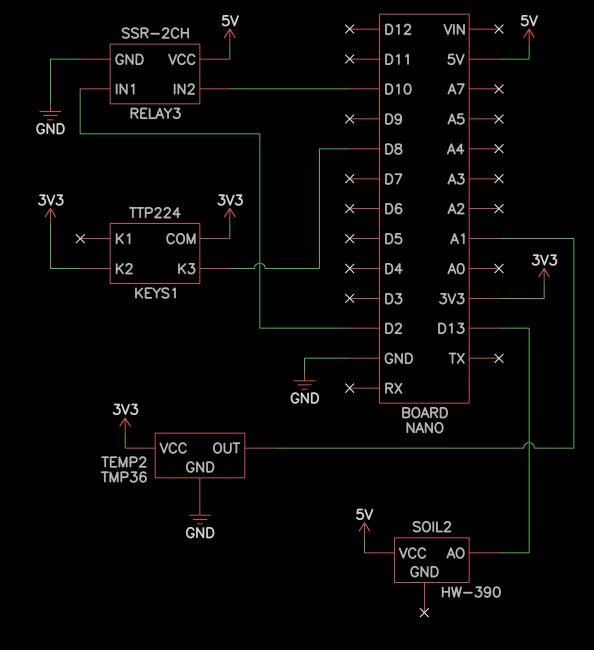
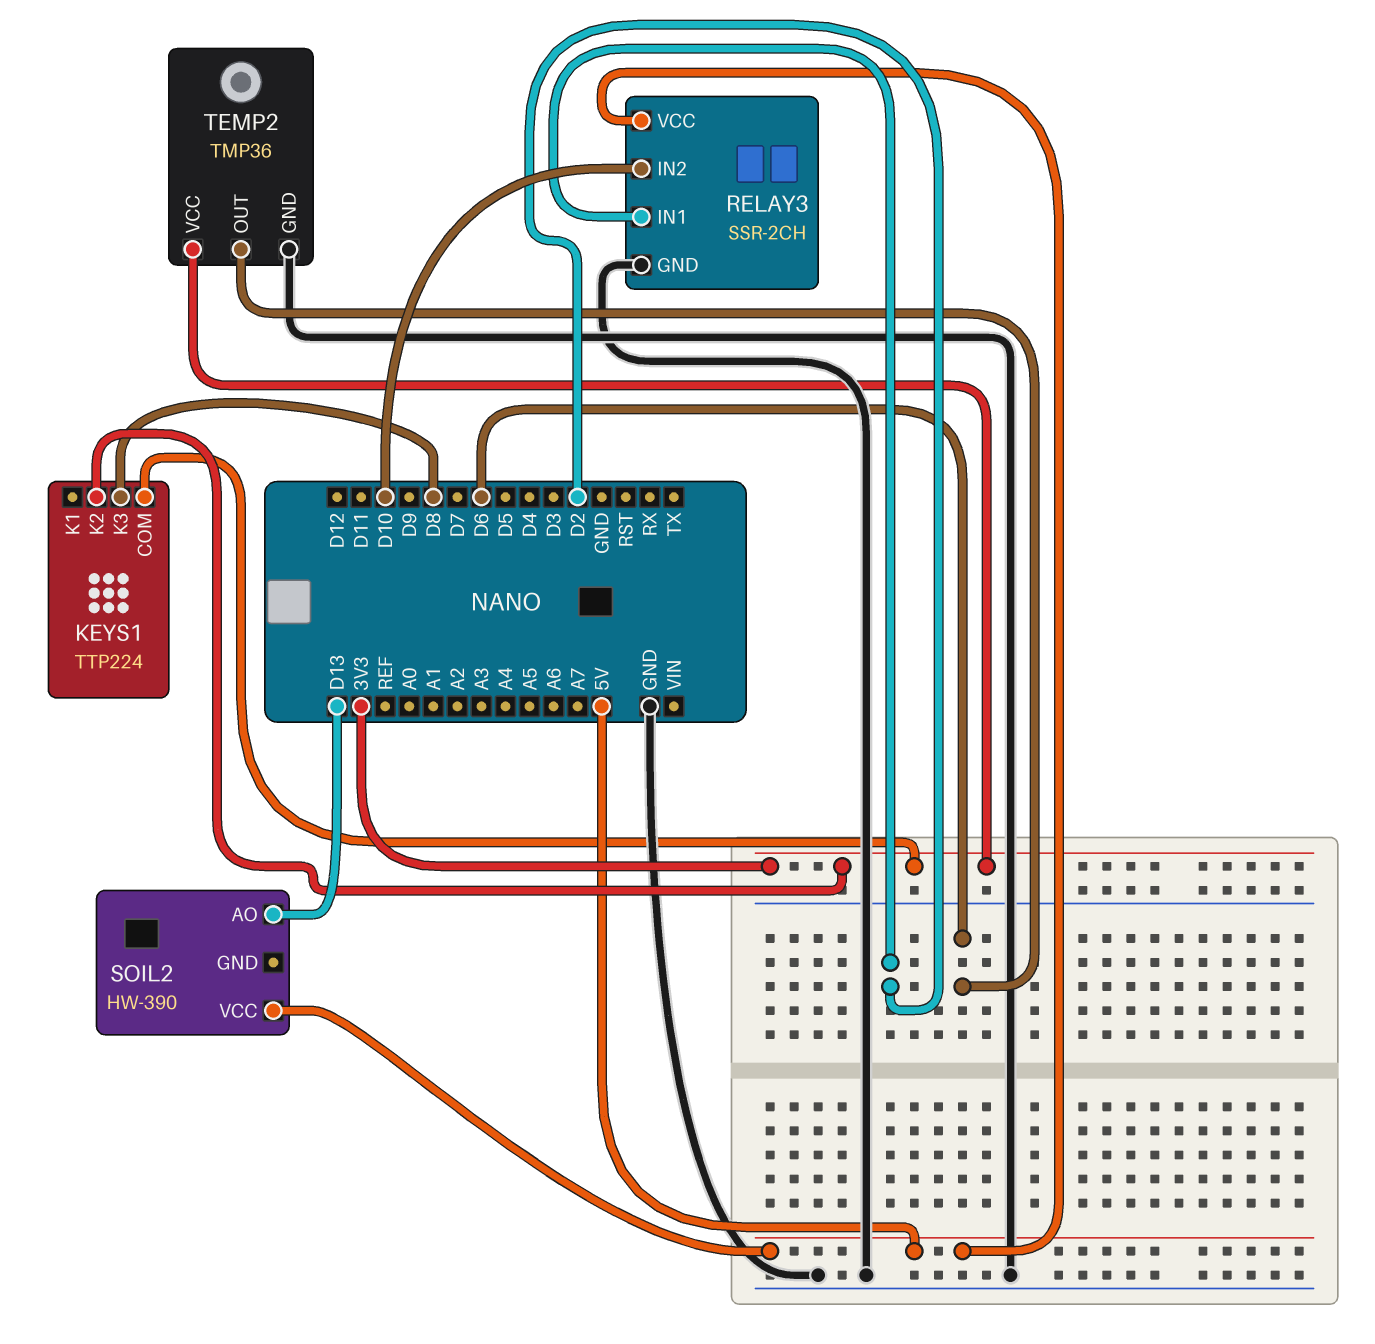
TEMP2 pin OUT: A1 -> D6

